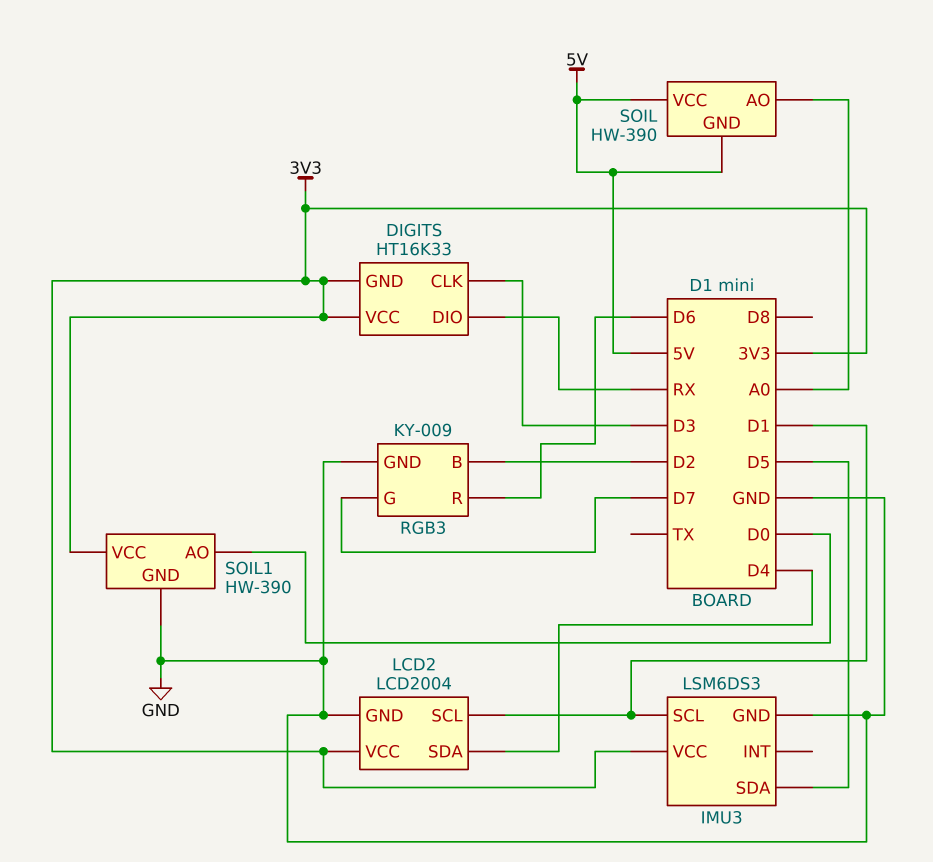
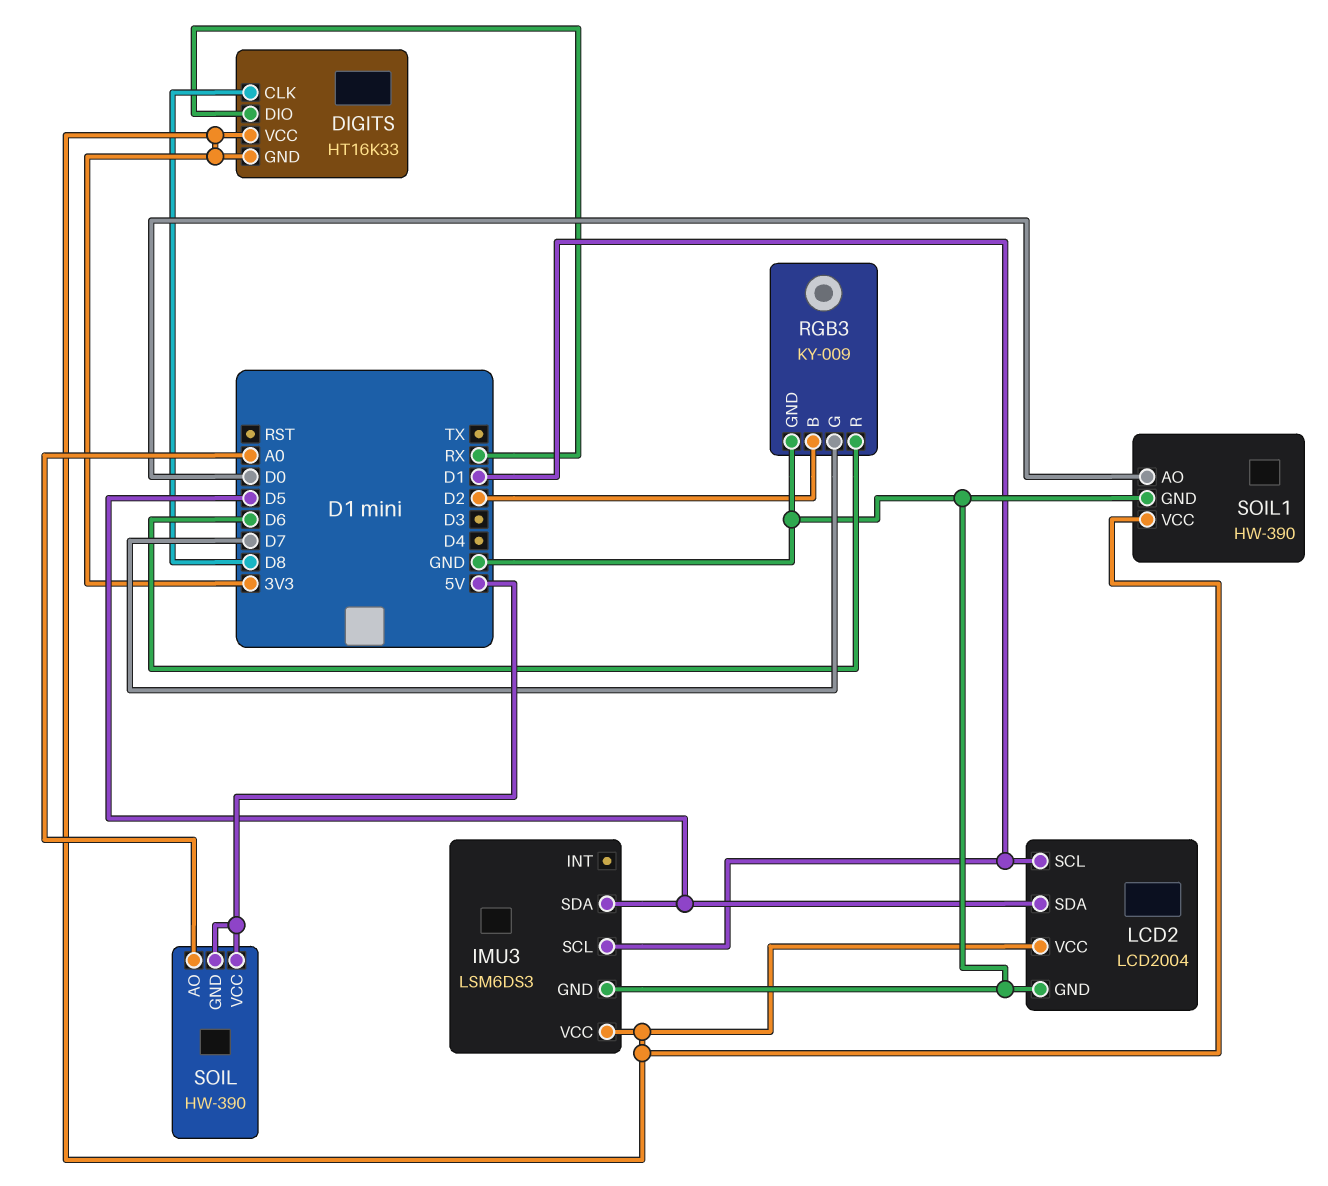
DIGITS pin CLK: D3 -> D8
LCD2 pin SDA: D4 -> D5

